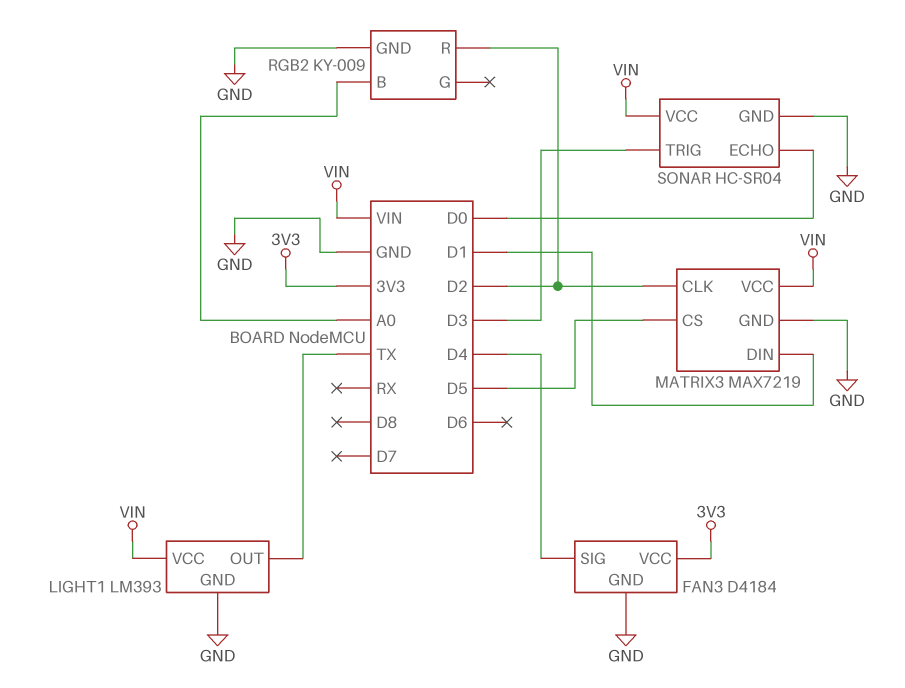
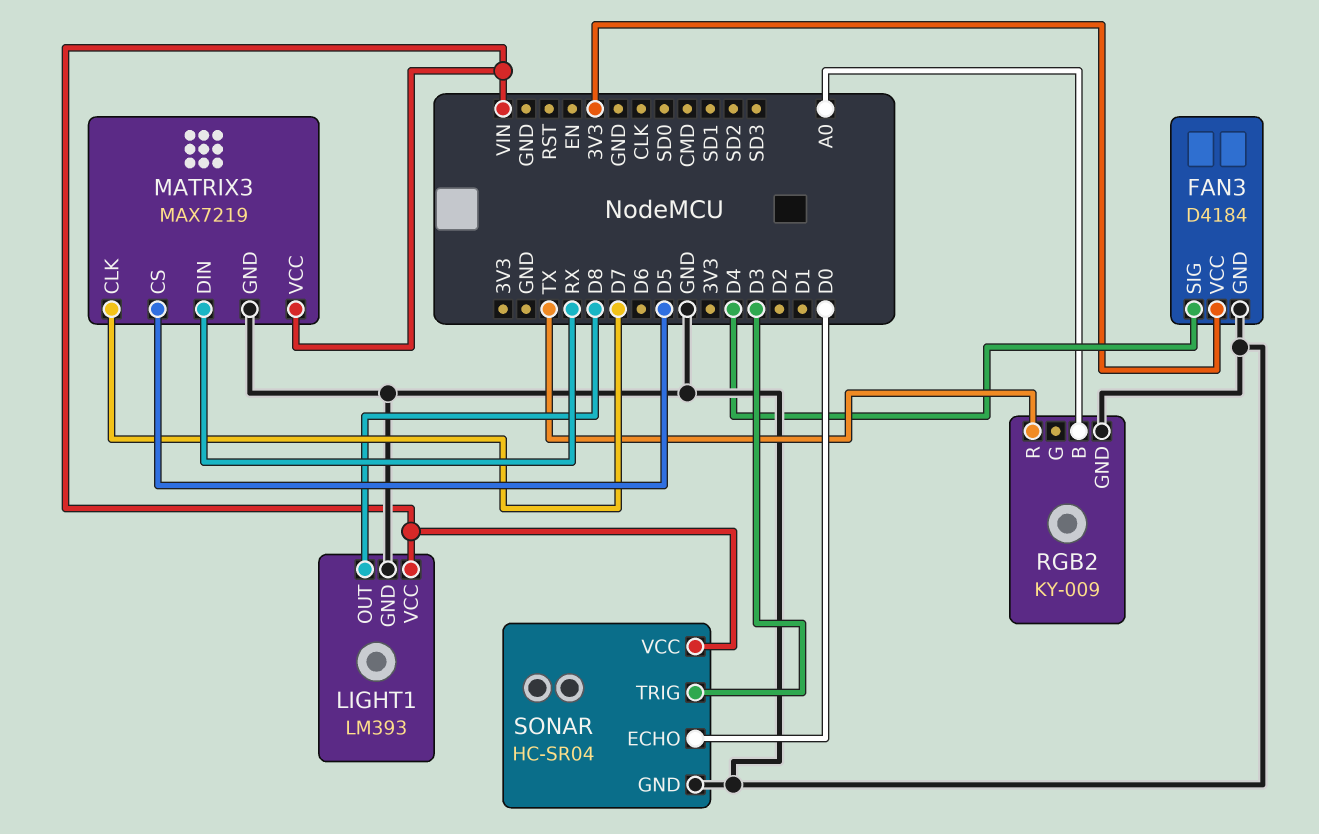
LIGHT1 pin OUT: TX -> D8
MATRIX3 pin CLK: D2 -> D7
MATRIX3 pin DIN: D1 -> RX
RGB2 pin R: D2 -> TX

